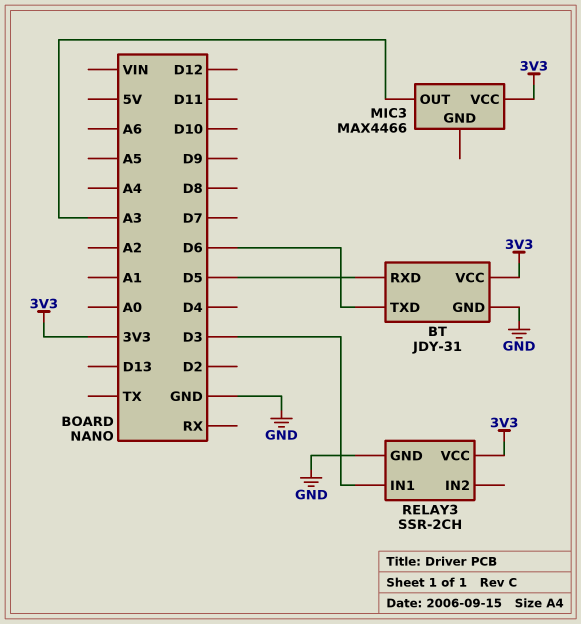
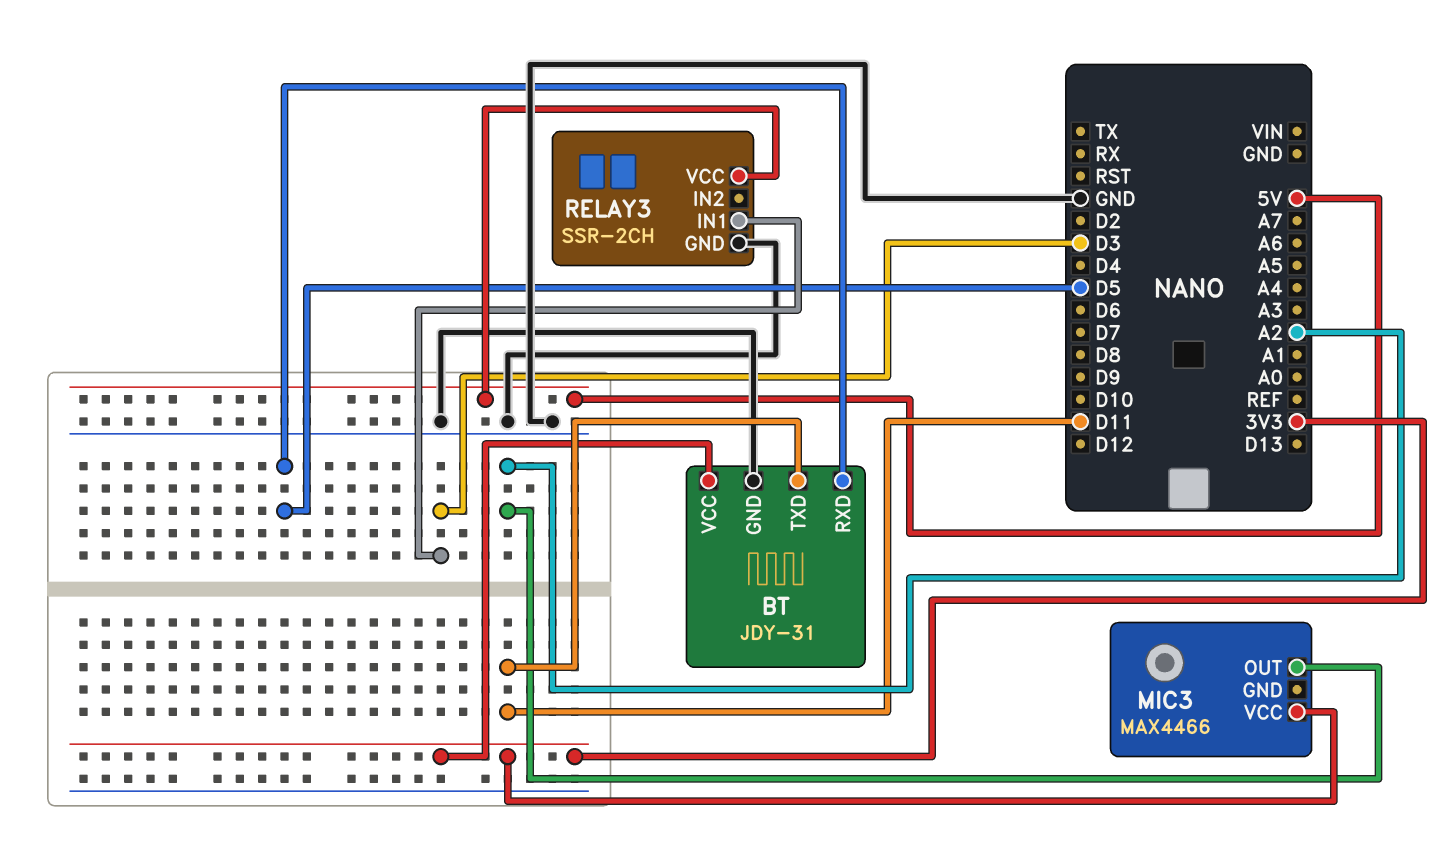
BT pin TXD: D6 -> D11
MIC3 pin OUT: A3 -> A2
RELAY3 pin VCC: 3V3 -> 5V

